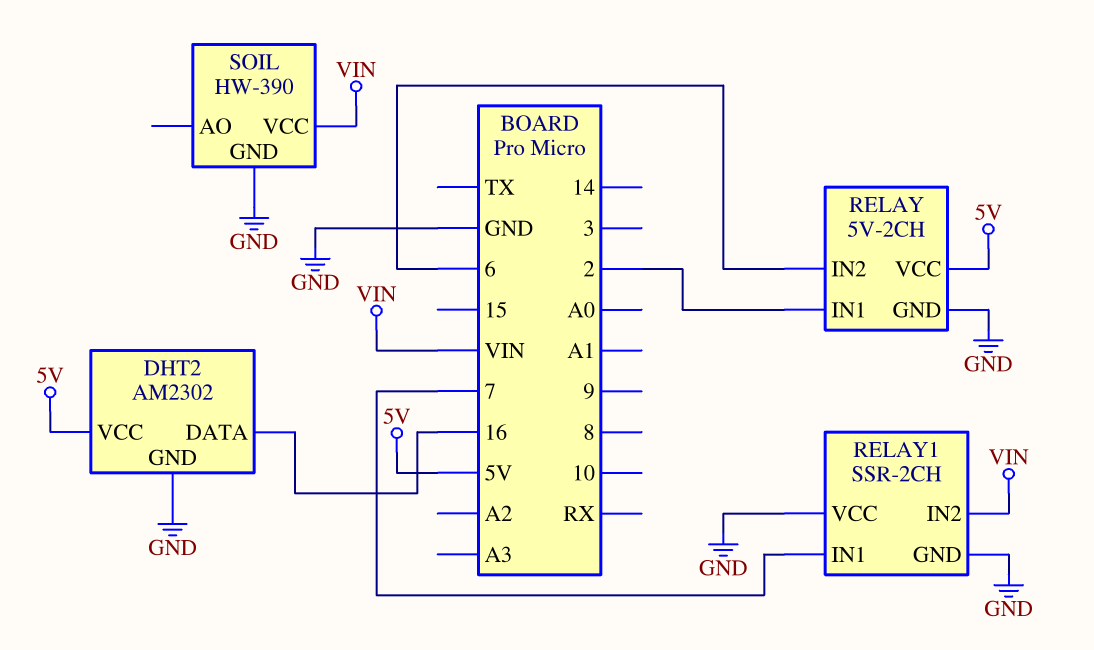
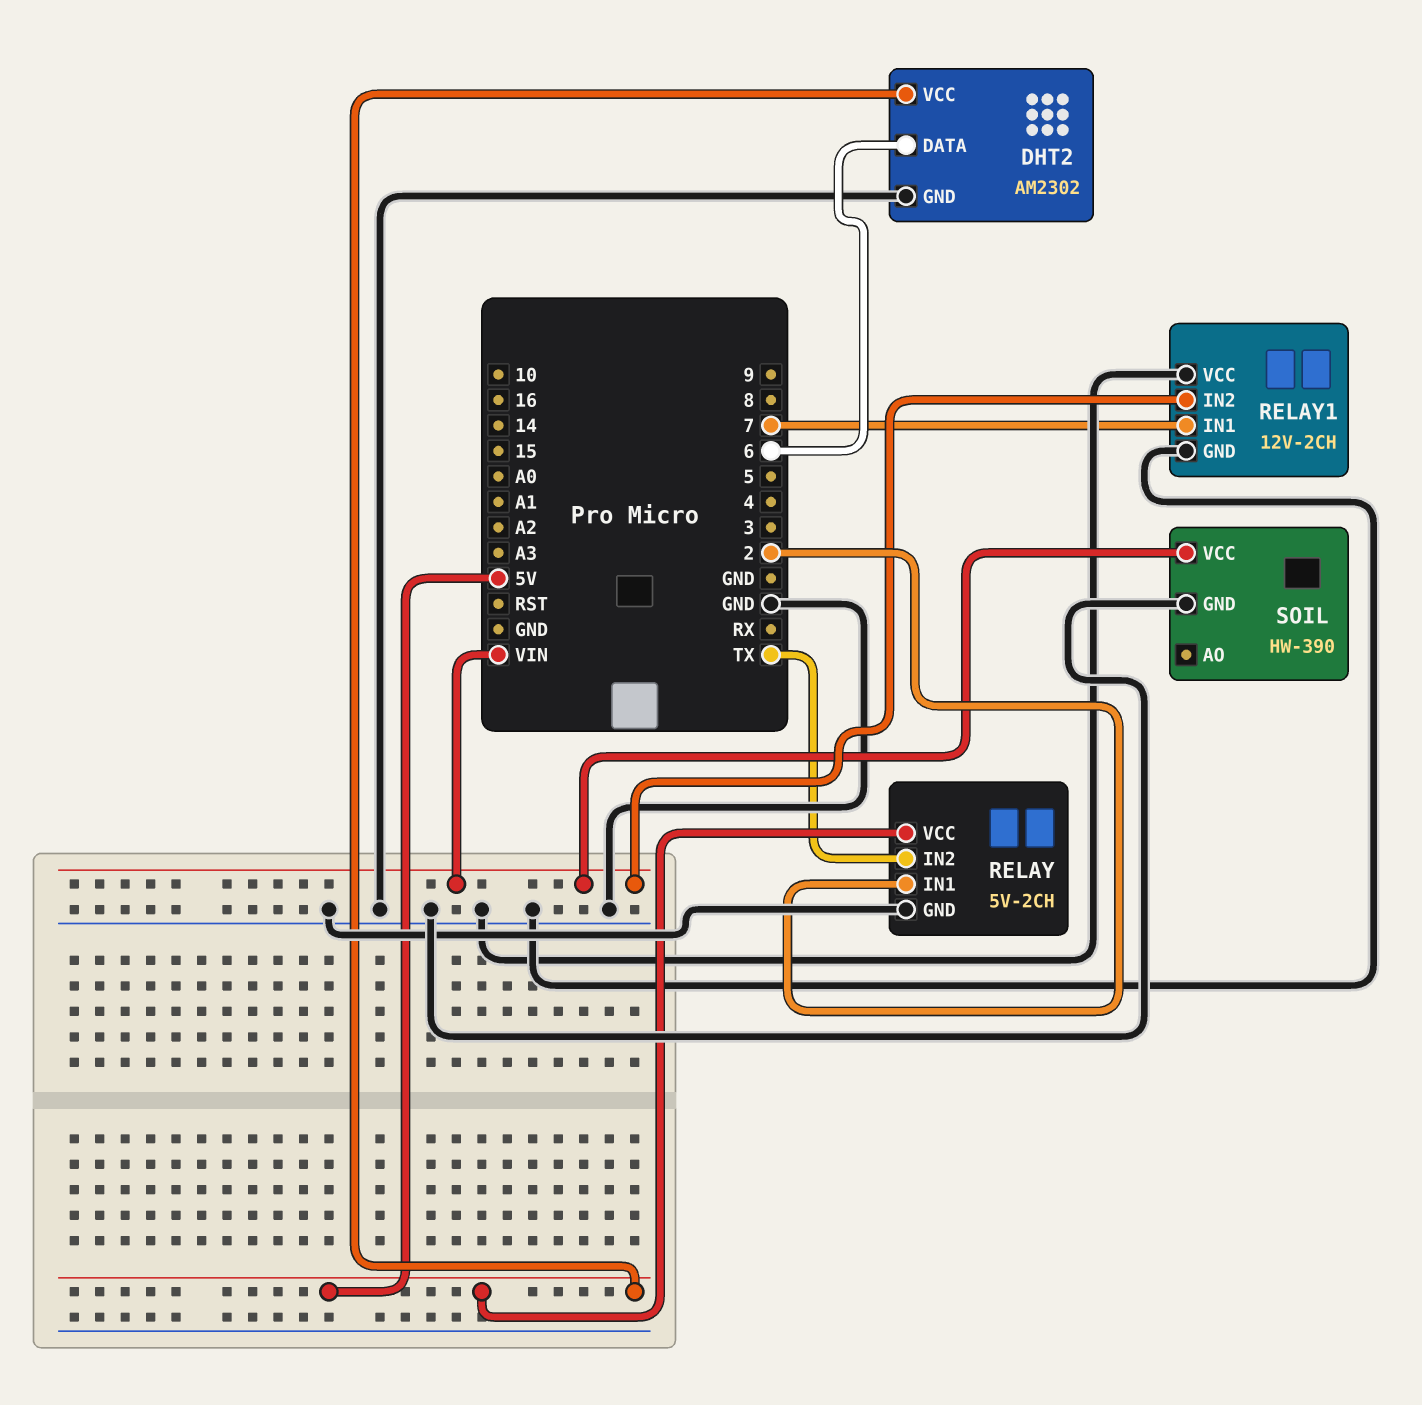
DHT2 pin DATA: 16 -> 6
RELAY pin IN2: 6 -> TX
RELAY1: SSR-2CH -> 12V-2CH

